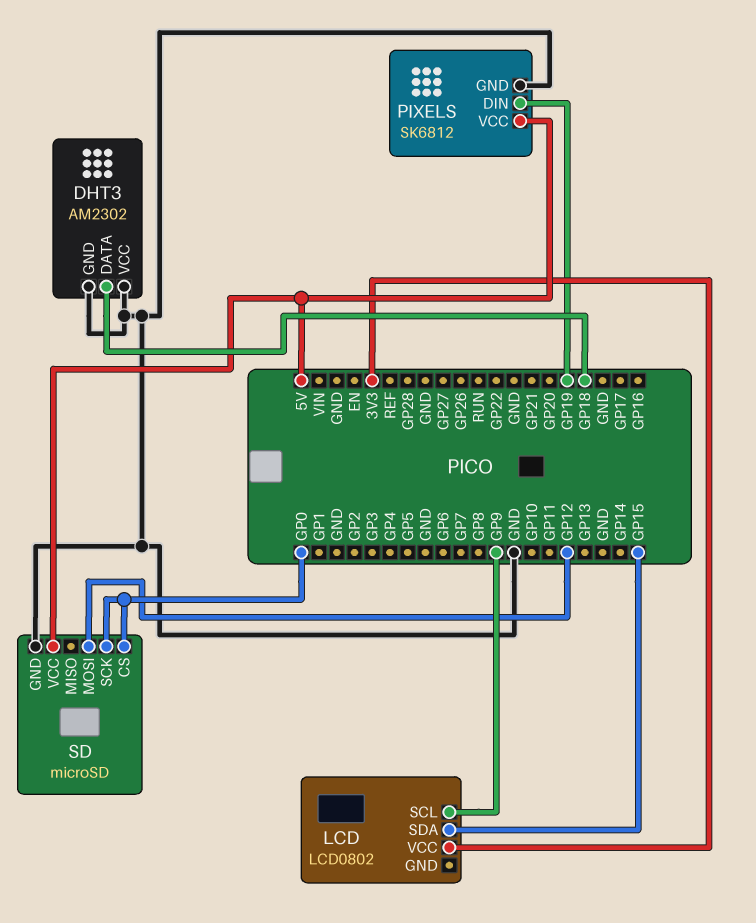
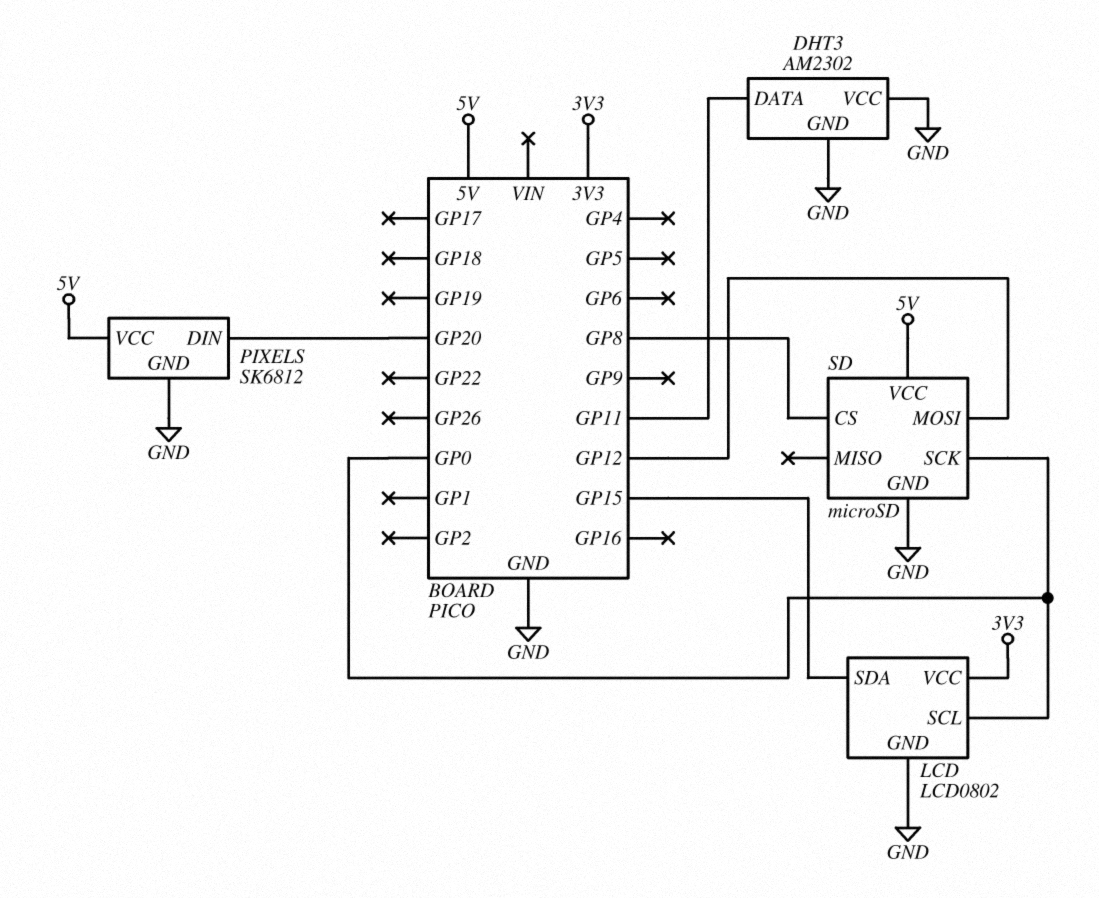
DHT3 pin DATA: GP18 -> GP11
LCD pin GND: none -> GND
LCD pin SCL: GP9 -> GP0
PIXELS pin DIN: GP19 -> GP20
SD pin CS: GP0 -> GP8

